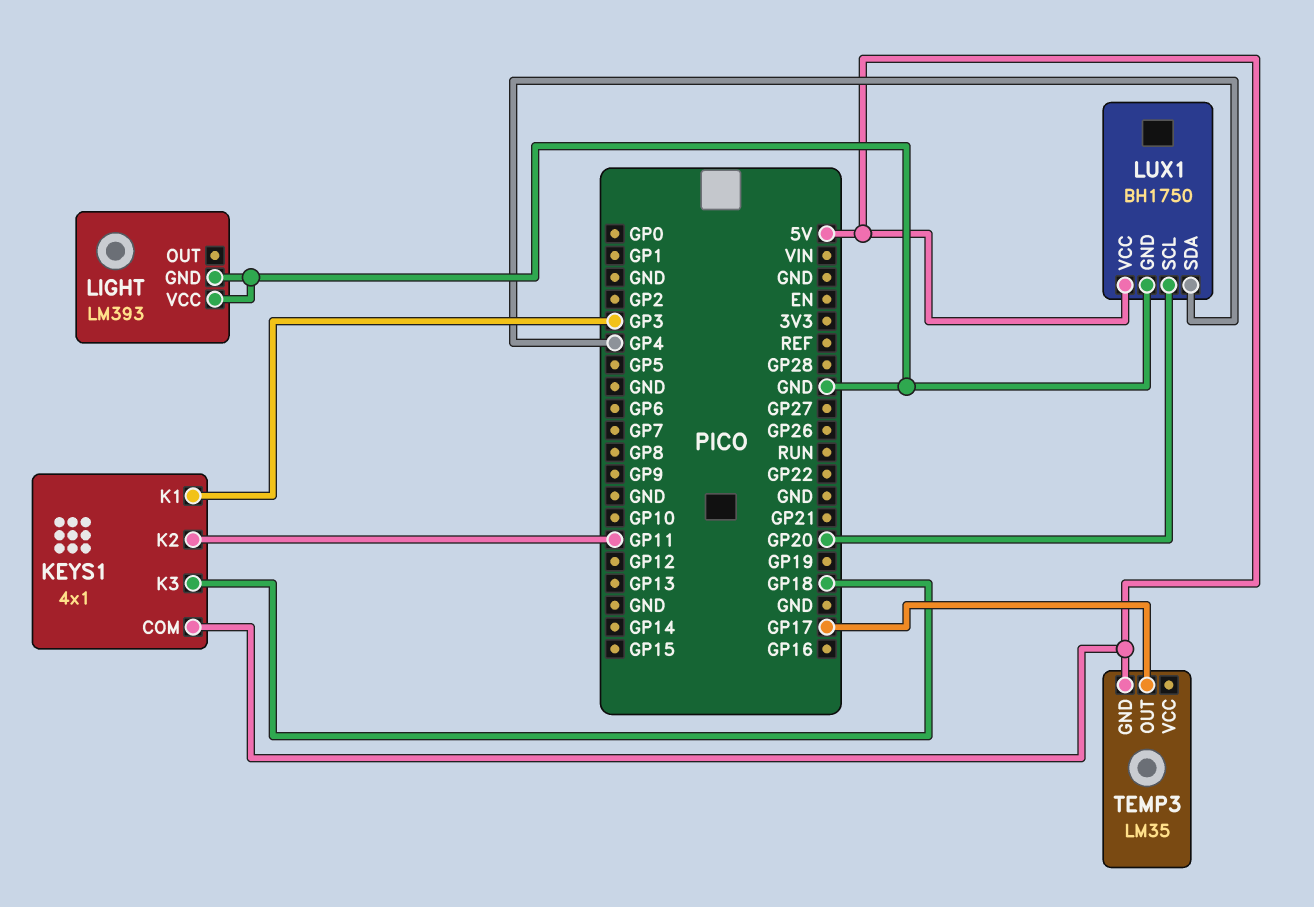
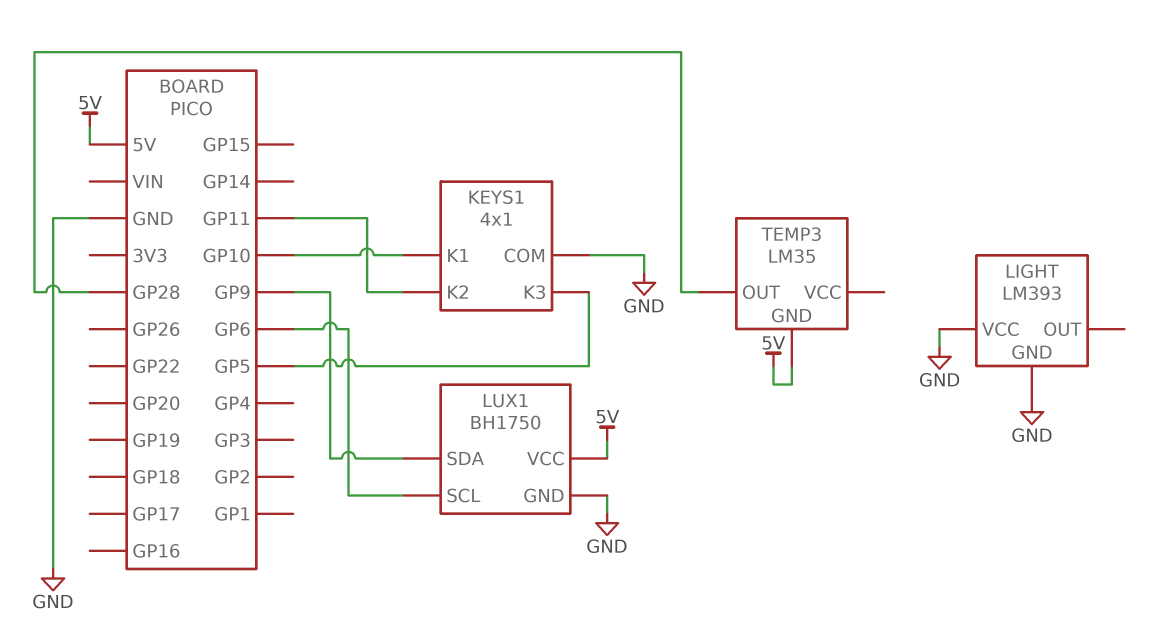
KEYS1 pin COM: 5V -> GND
KEYS1 pin K1: GP3 -> GP10
KEYS1 pin K3: GP18 -> GP5
LUX1 pin SCL: GP20 -> GP6
LUX1 pin SDA: GP4 -> GP9
TEMP3 pin OUT: GP17 -> GP28

